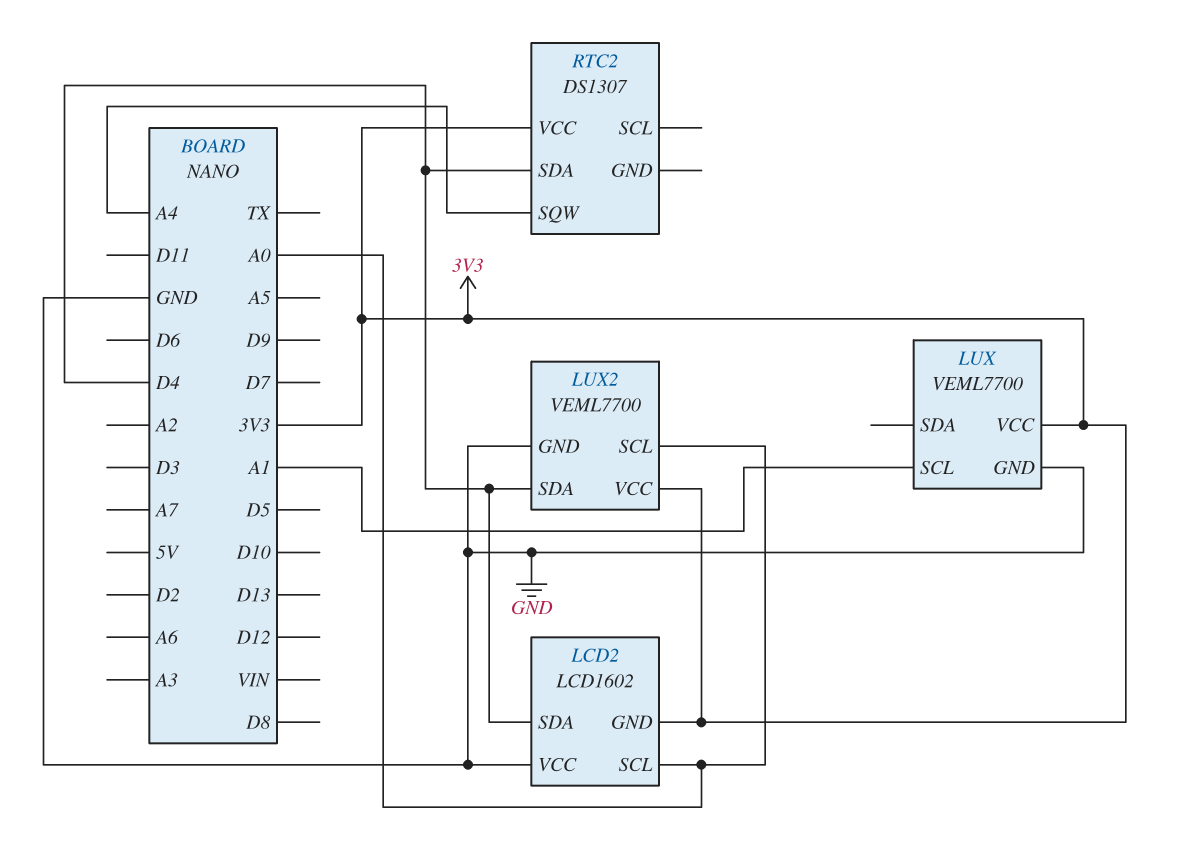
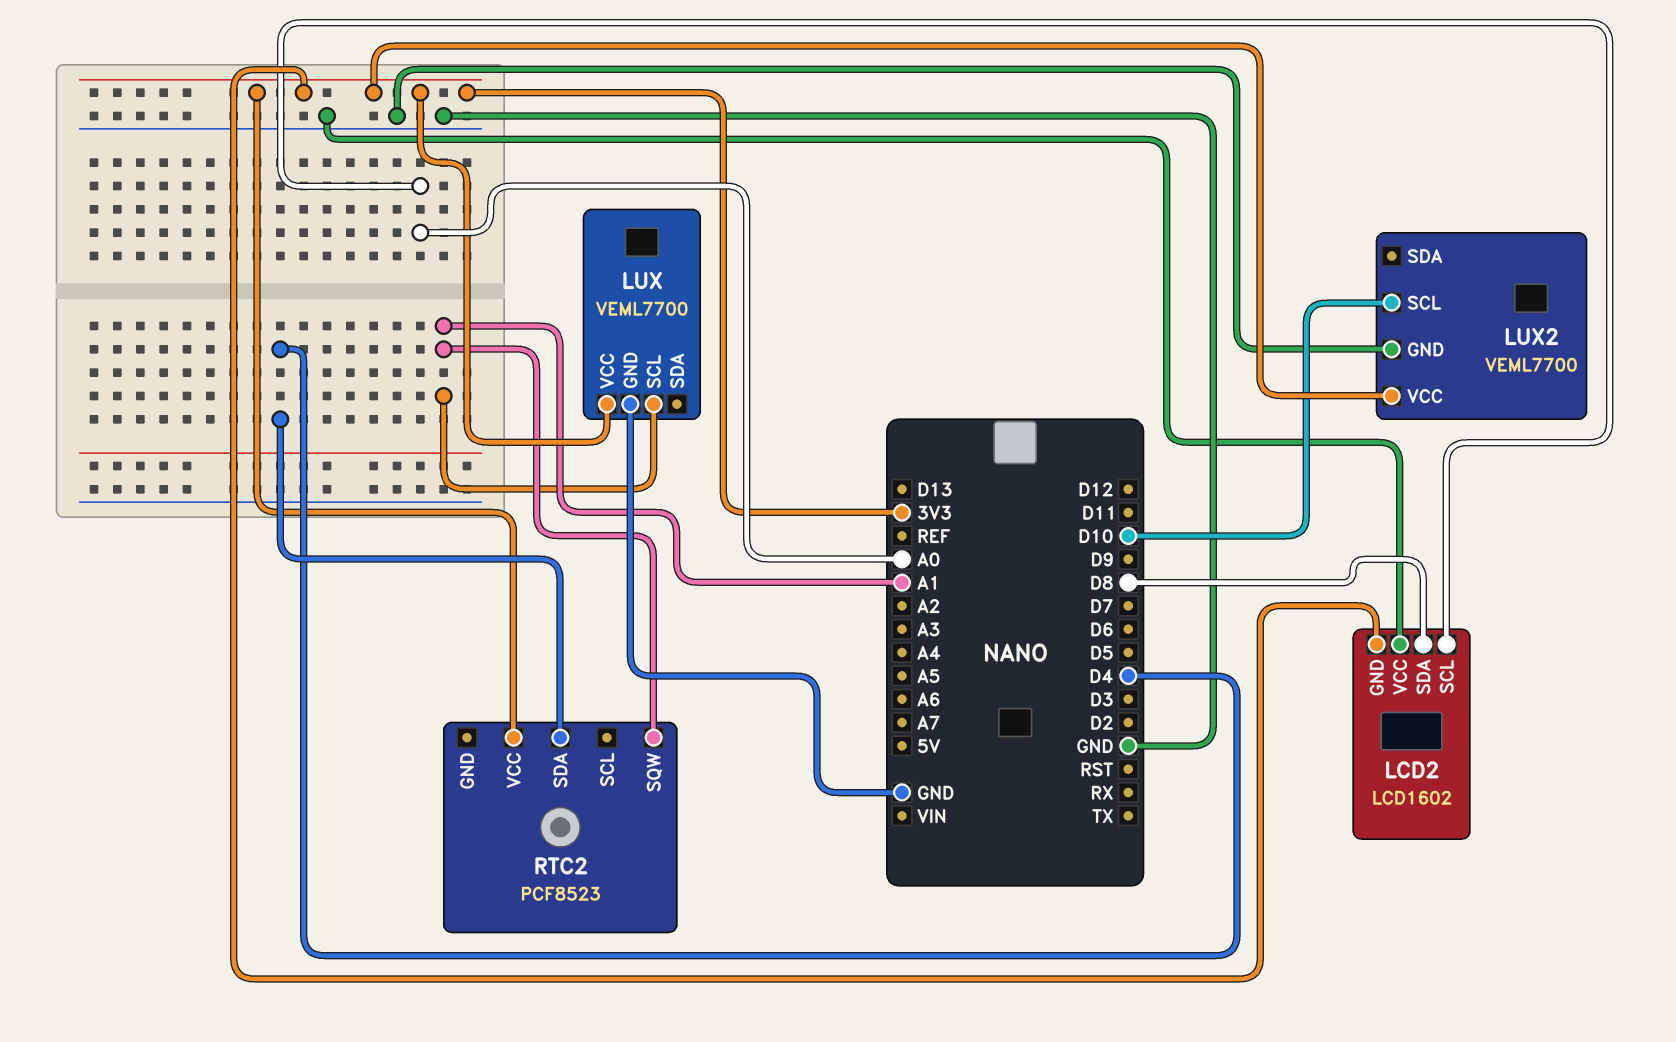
LCD2 pin SDA: D4 -> D8
LUX2 pin SCL: A0 -> D10
LUX2 pin SDA: D4 -> none
RTC2: DS1307 -> PCF8523
RTC2 pin SQW: A4 -> A1

